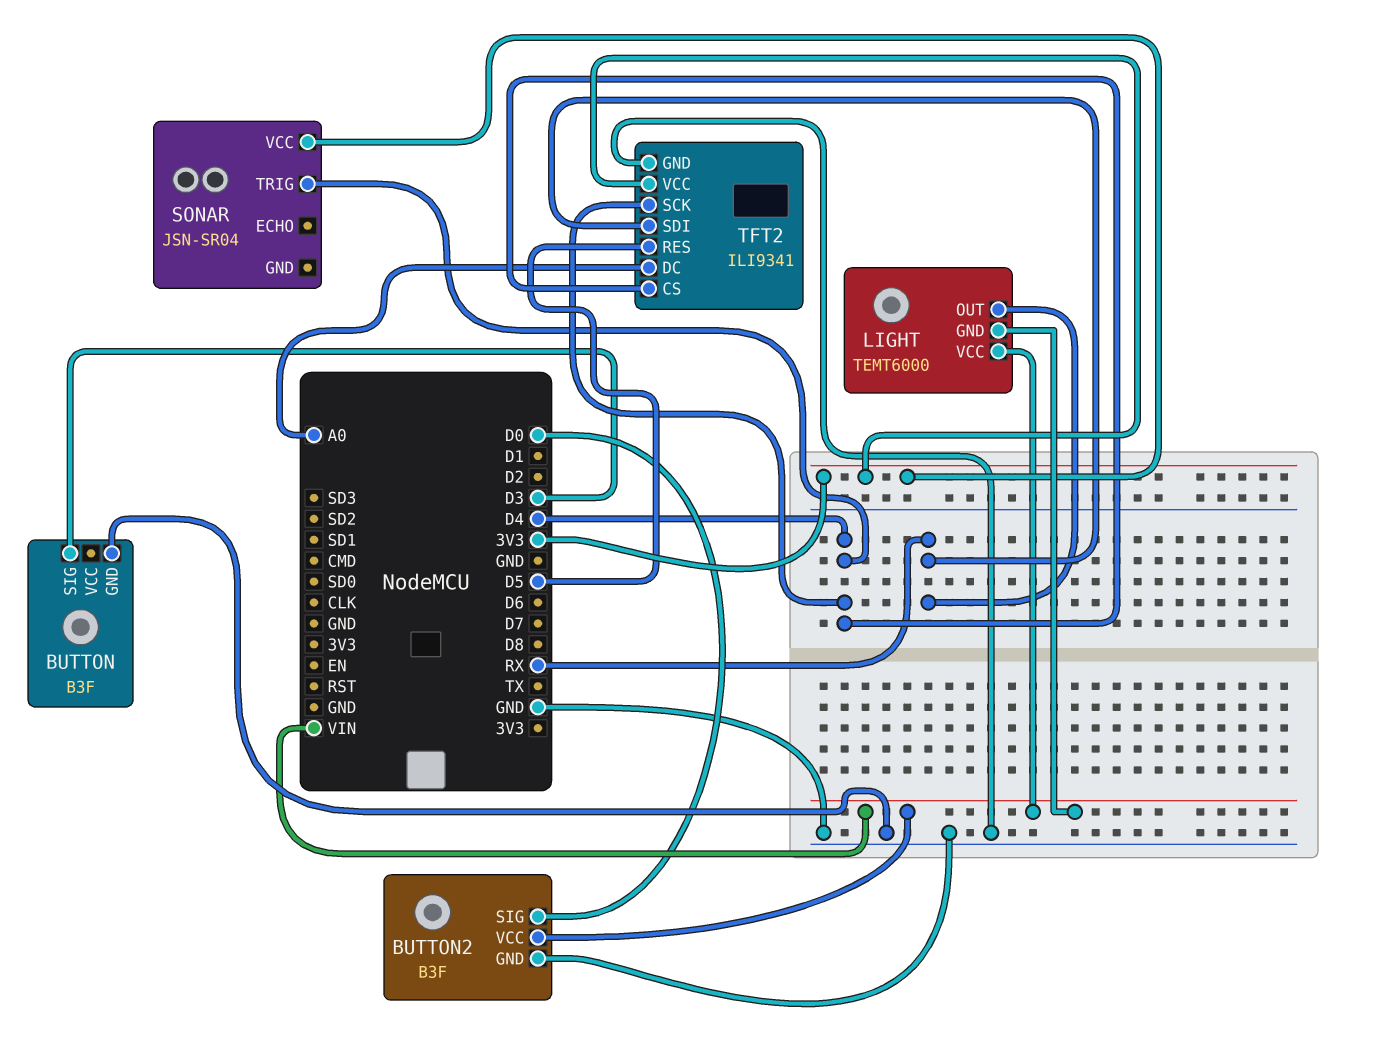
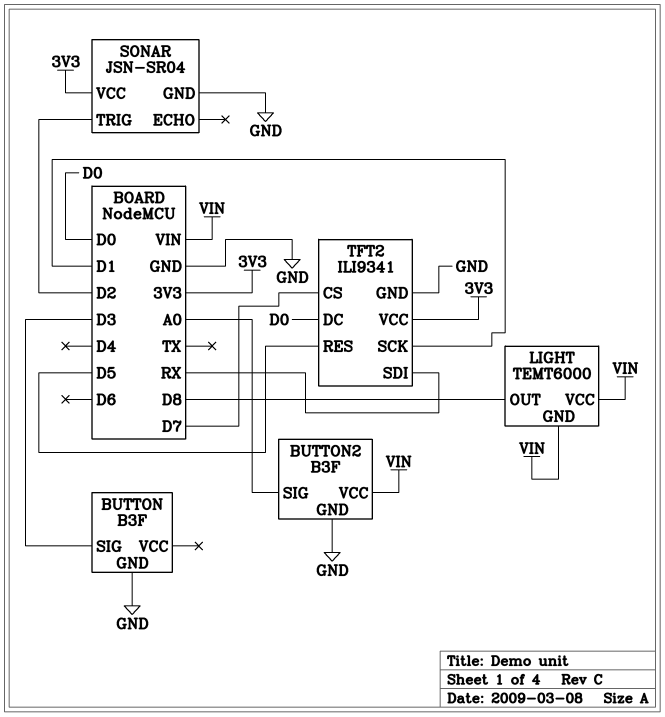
BUTTON2 pin SIG: D0 -> A0
LIGHT pin OUT: RX -> D8
SONAR pin GND: none -> GND
SONAR pin TRIG: D4 -> D2
TFT2 pin CS: D4 -> D7
TFT2 pin DC: A0 -> D0
TFT2 pin SCK: D4 -> D1

